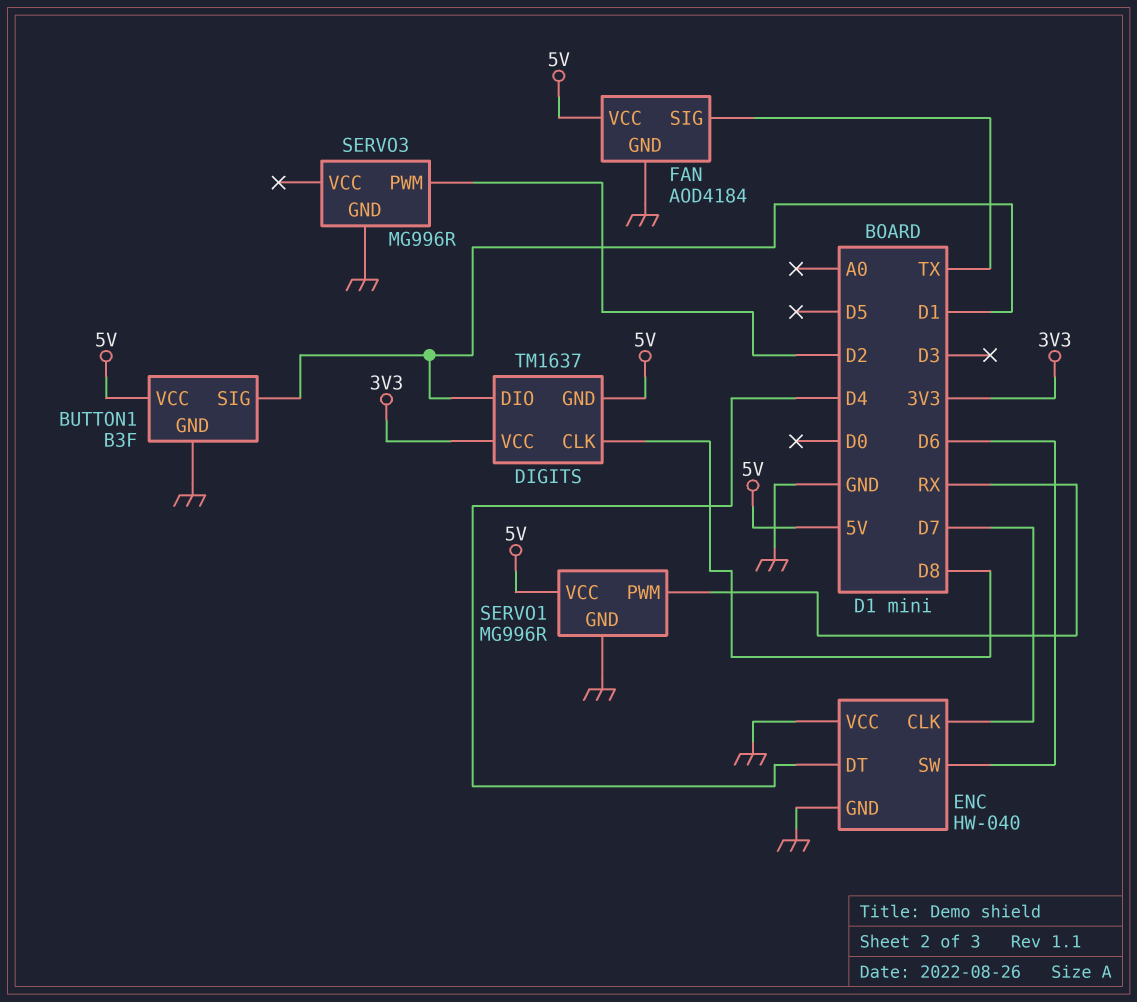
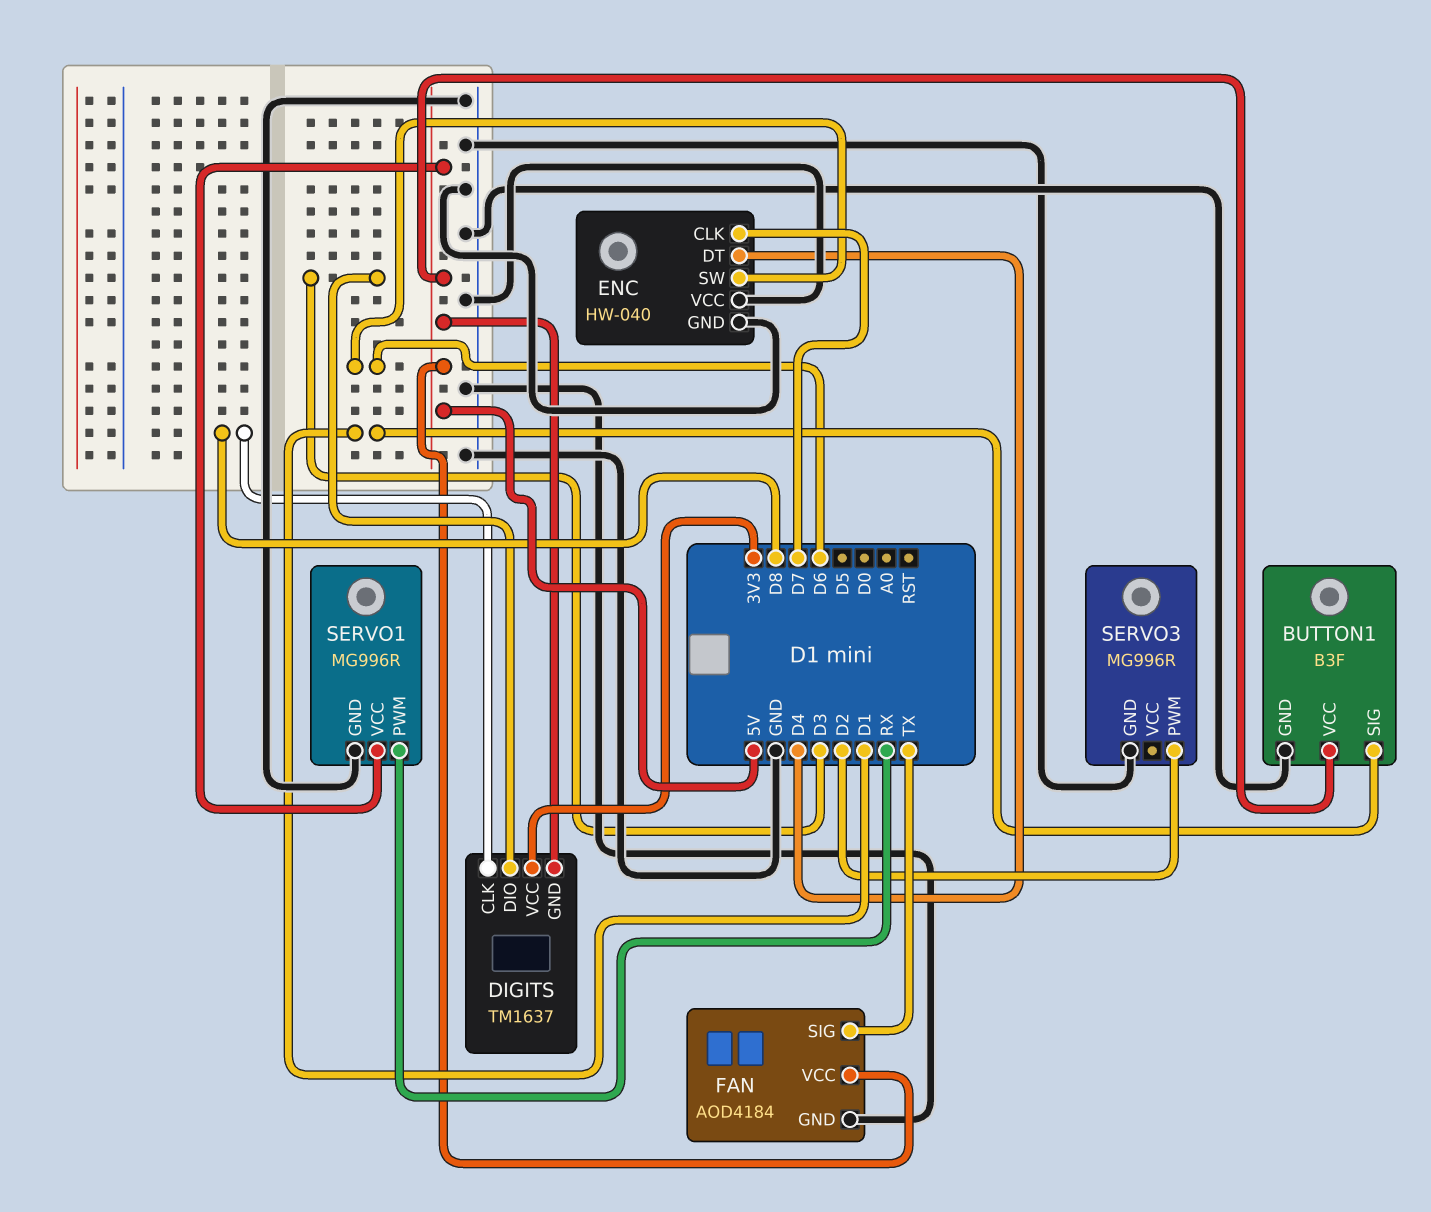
DIGITS pin DIO: D1 -> D3

